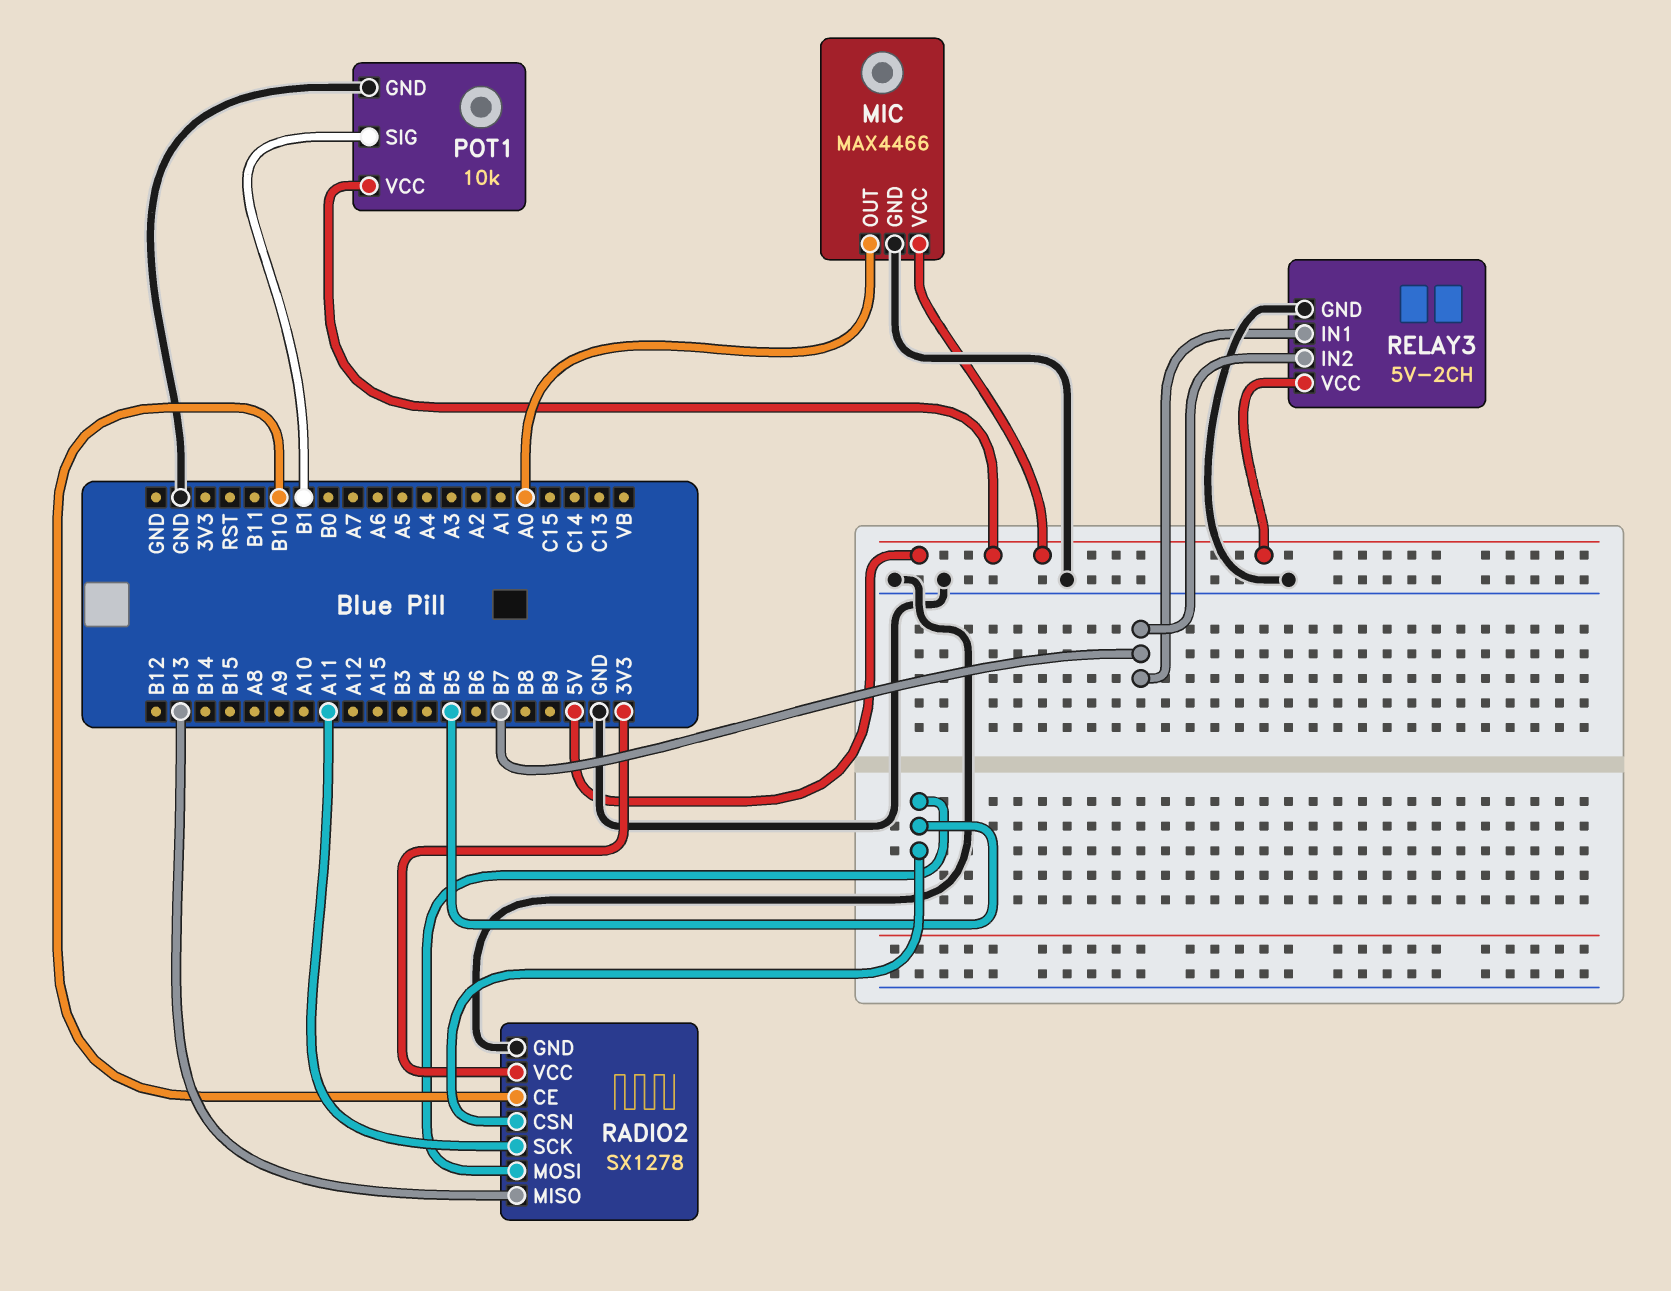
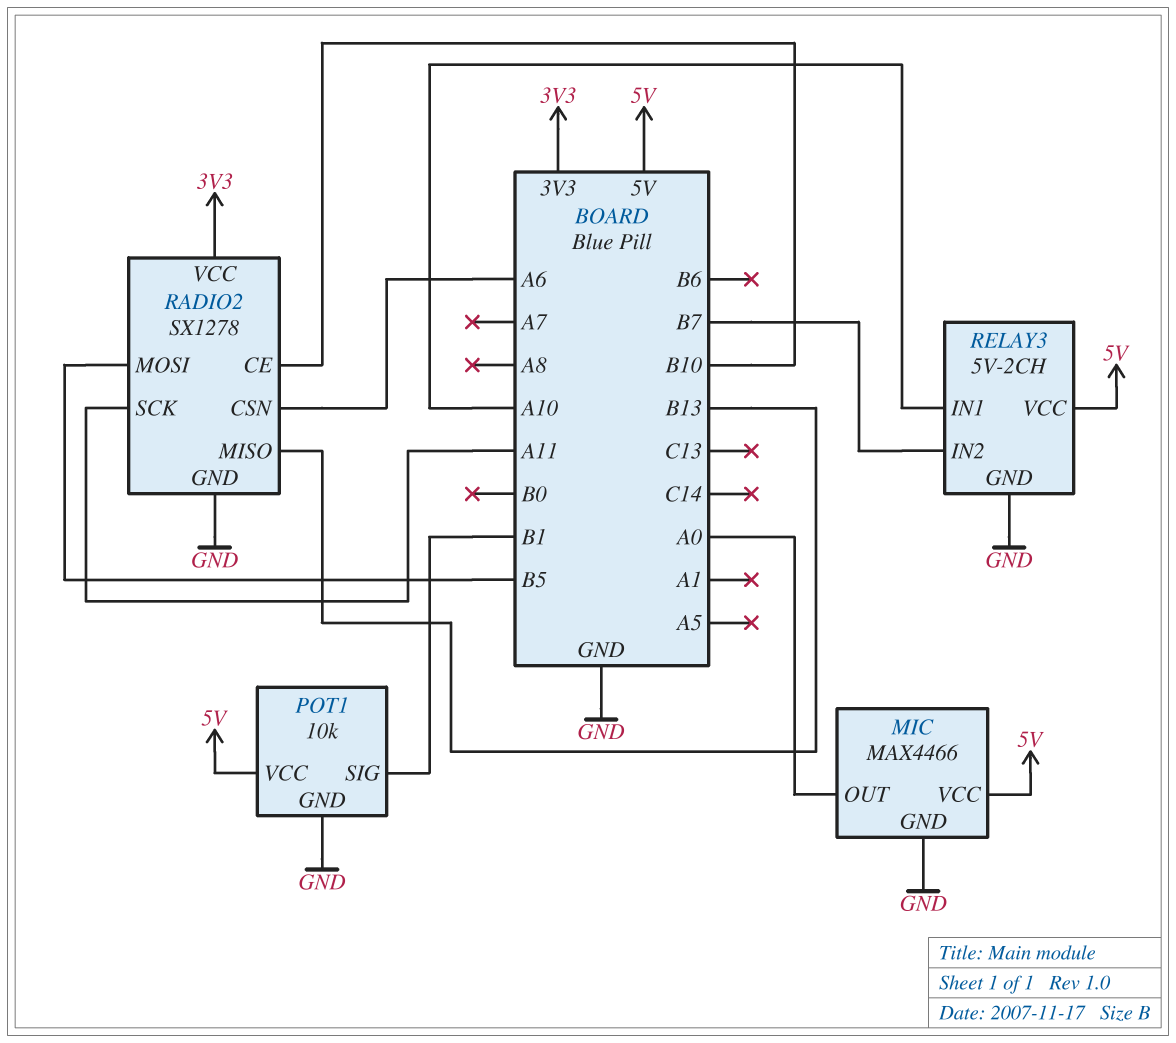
RADIO2 pin CSN: B5 -> A6
RELAY3 pin IN1: B7 -> A10

